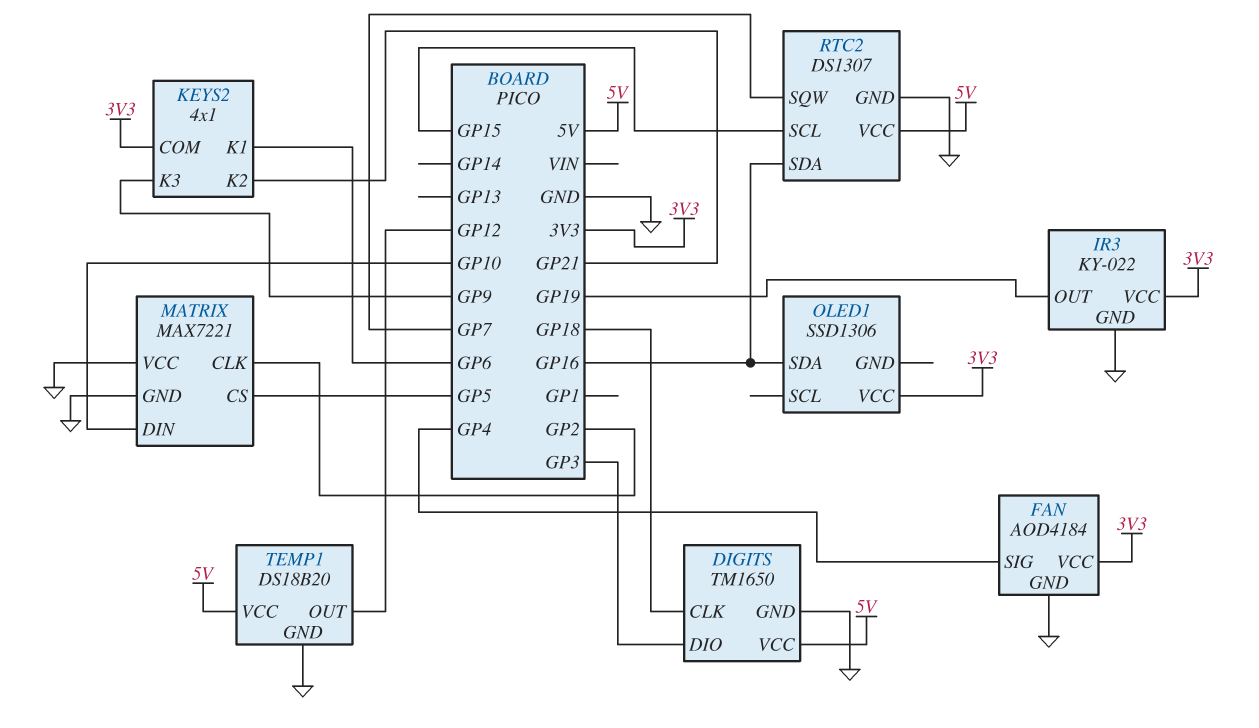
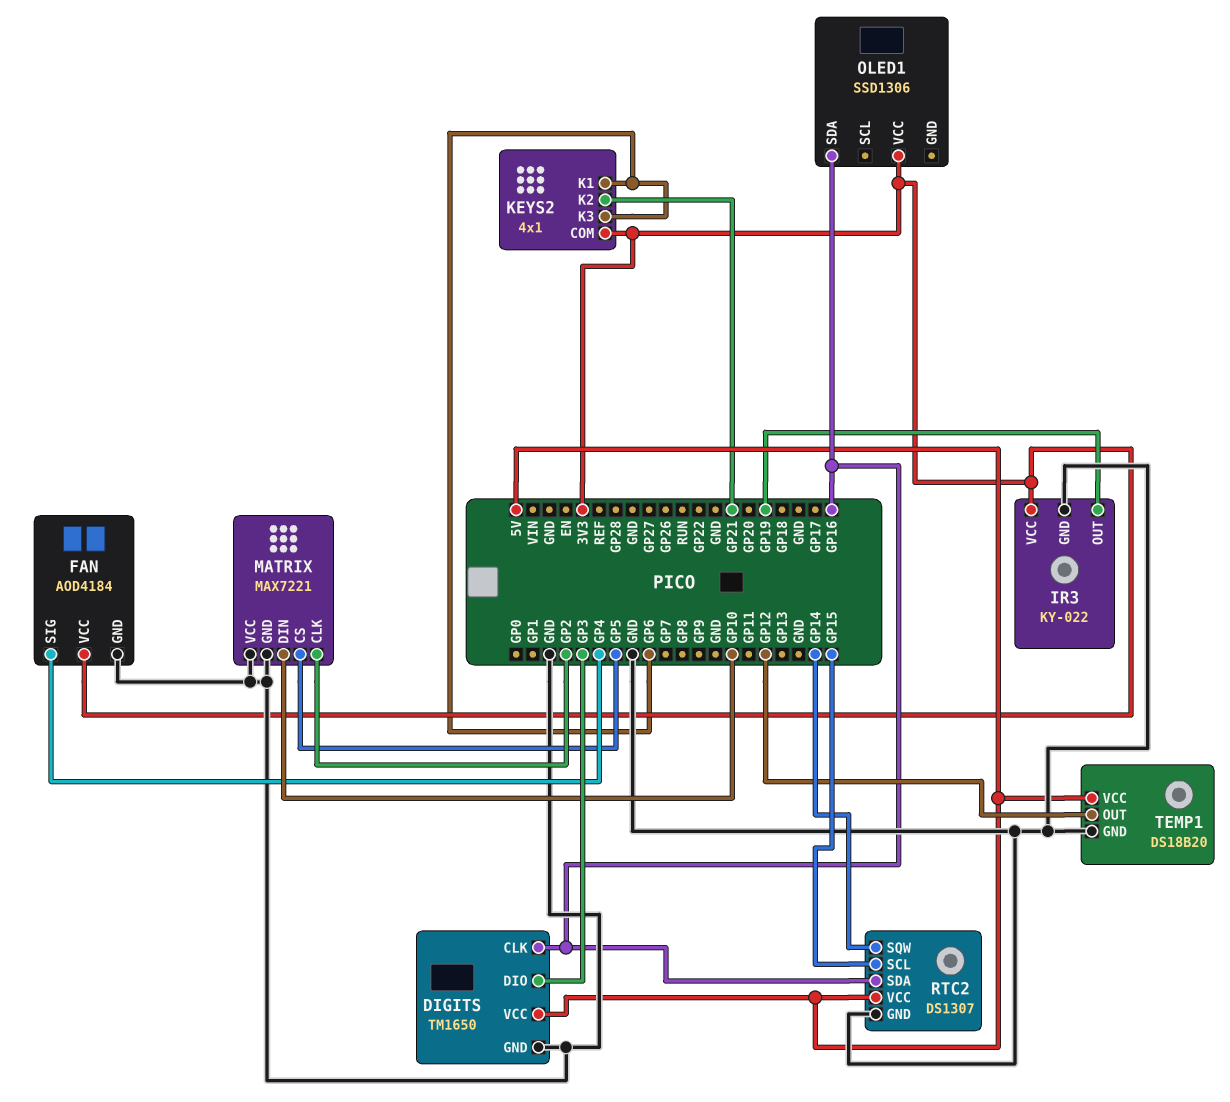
DIGITS pin CLK: GP18 -> GP16
KEYS2 pin K3: GP9 -> GP6
RTC2 pin SQW: GP7 -> GP14

